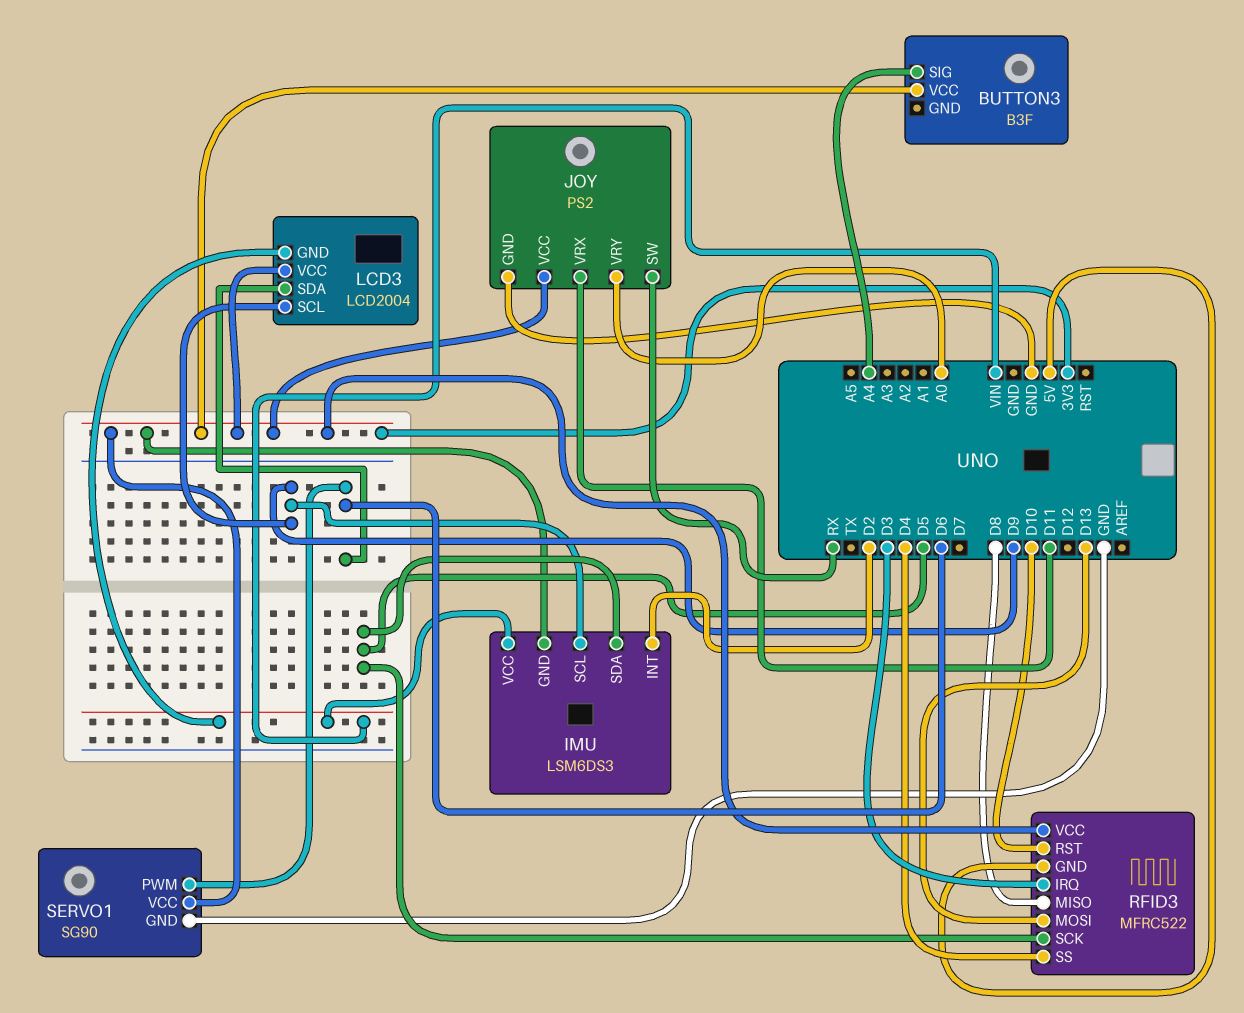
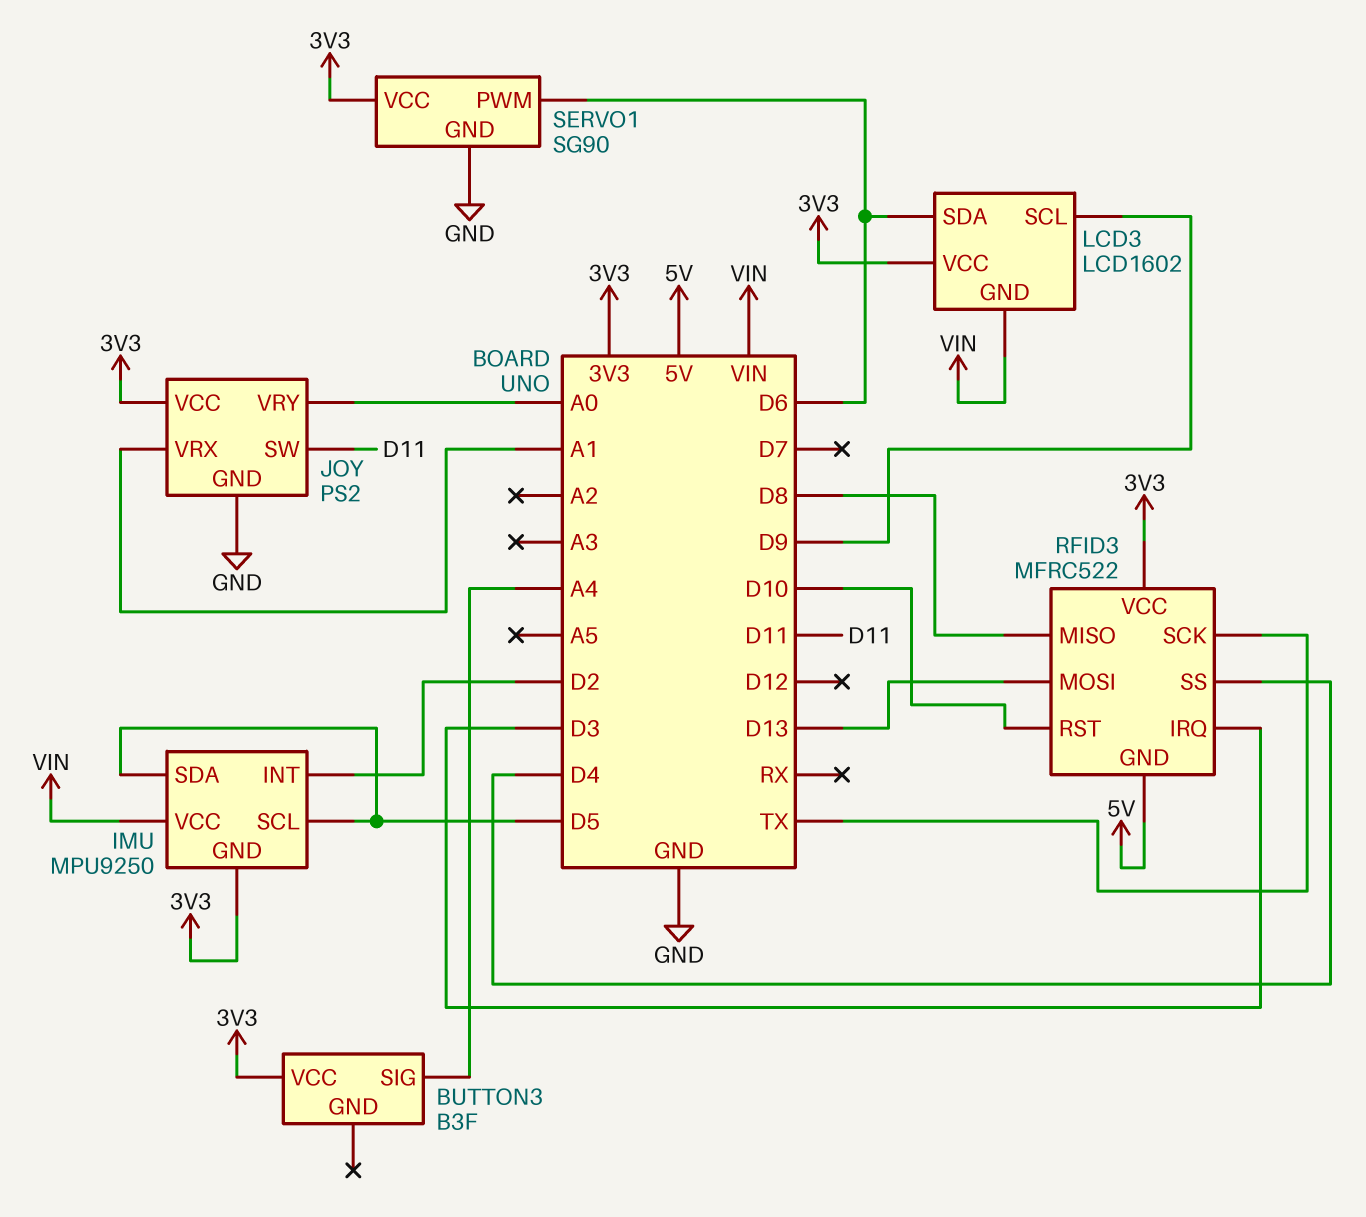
IMU: LSM6DS3 -> MPU9250
IMU pin SCL: D9 -> D5
JOY pin SW: RX -> D11
JOY pin VRX: D11 -> A1
LCD3: LCD2004 -> LCD1602
RFID3 pin SCK: D5 -> TX

